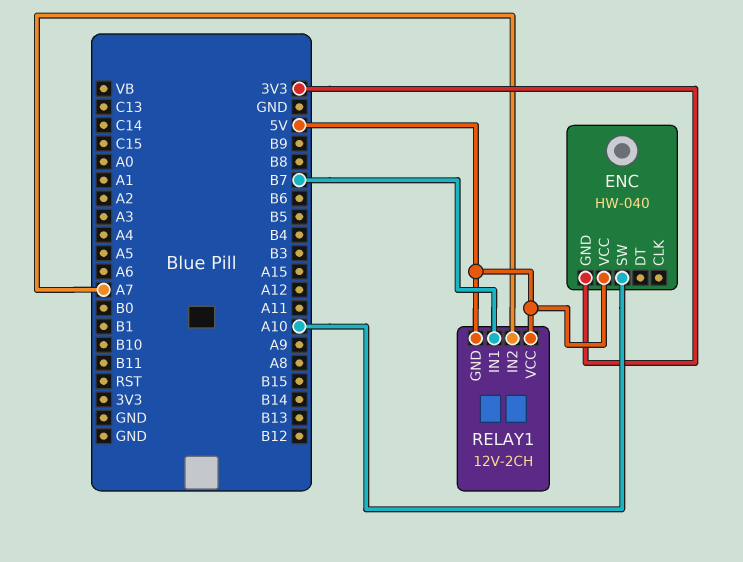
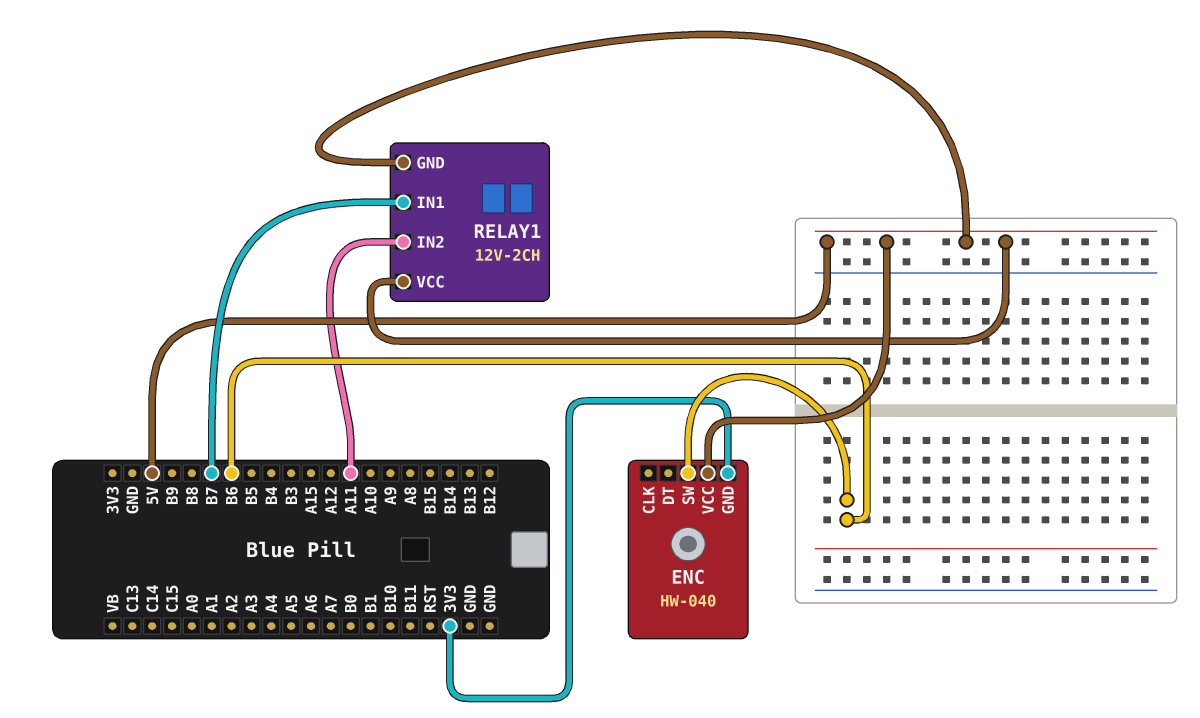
ENC pin SW: A10 -> B6
RELAY1 pin IN2: A7 -> A11

